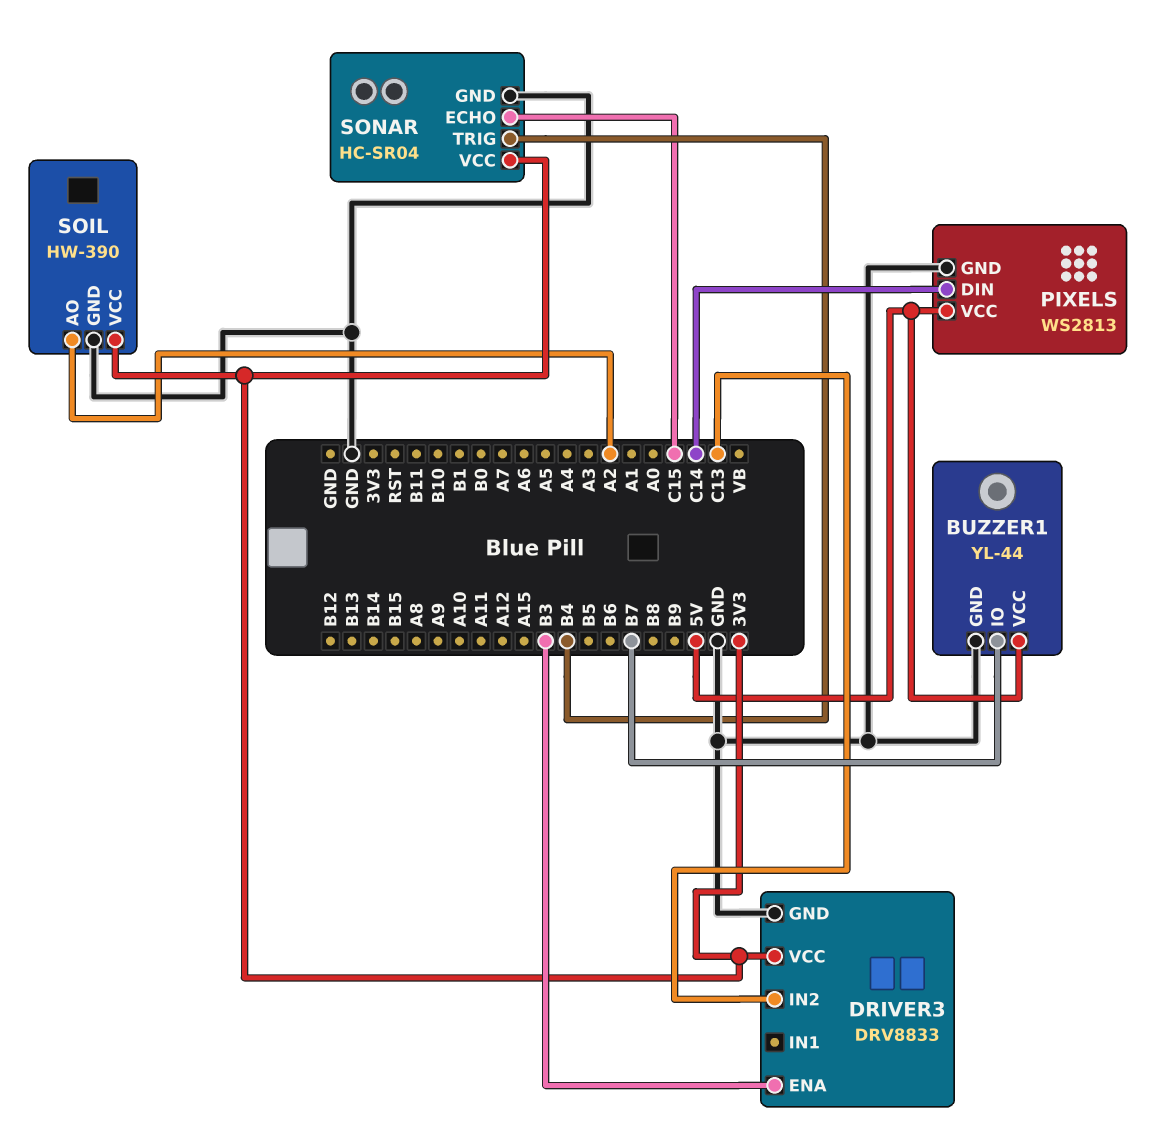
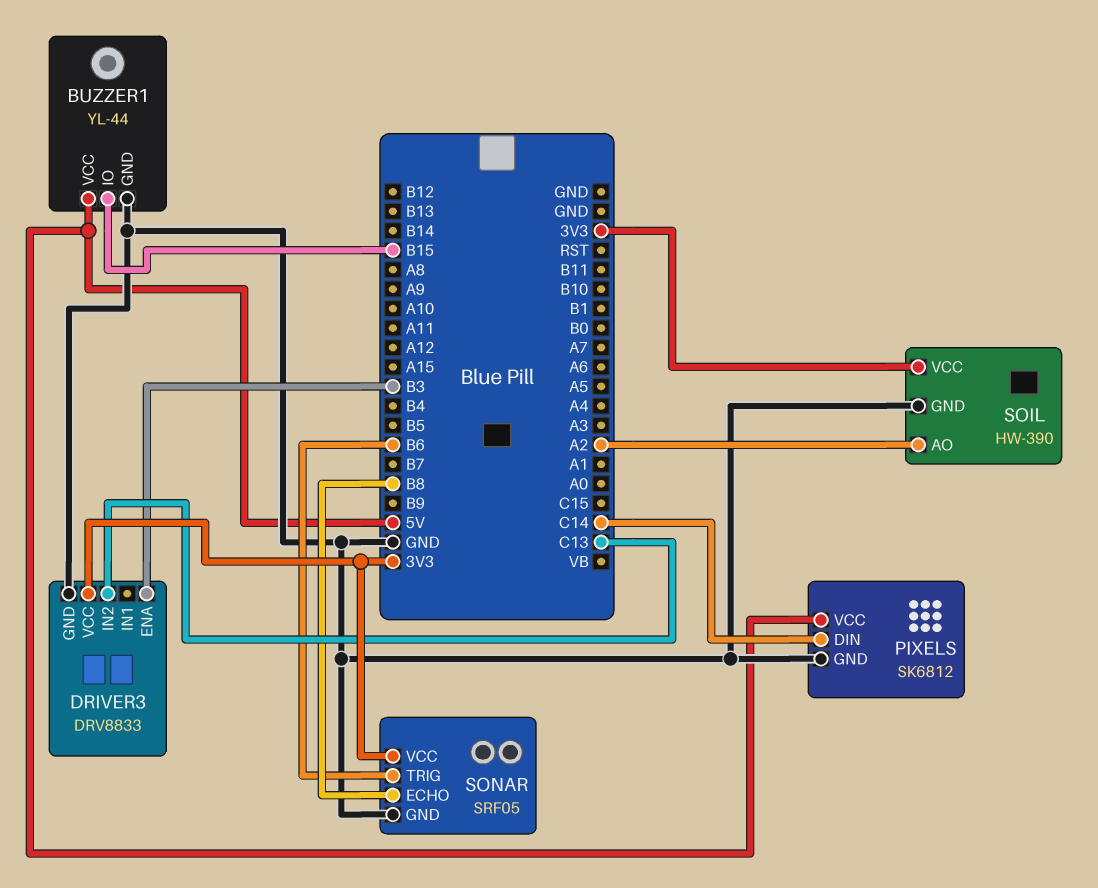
BUZZER1 pin IO: B7 -> B15
PIXELS: WS2813 -> SK6812
SONAR: HC-SR04 -> SRF05
SONAR pin ECHO: C15 -> B8
SONAR pin TRIG: B4 -> B6

